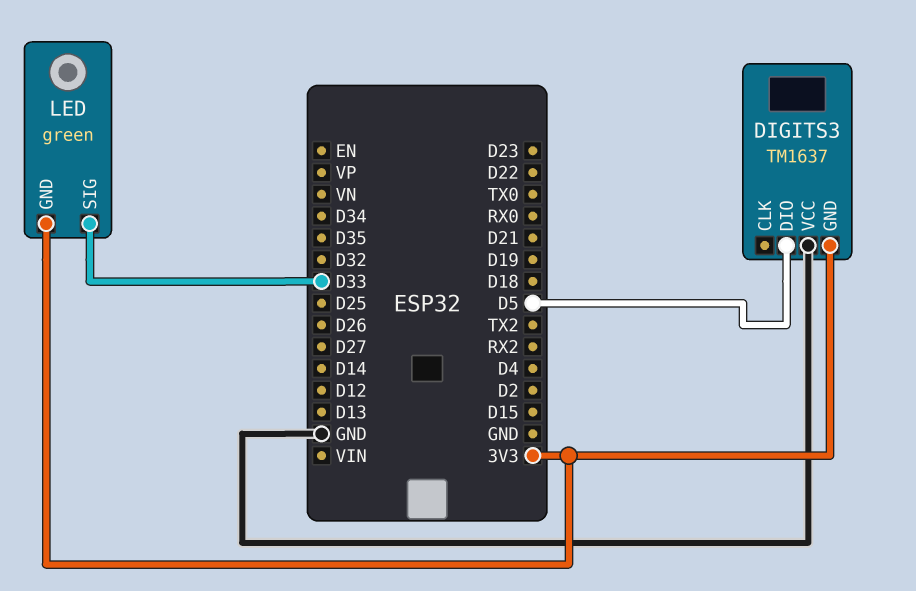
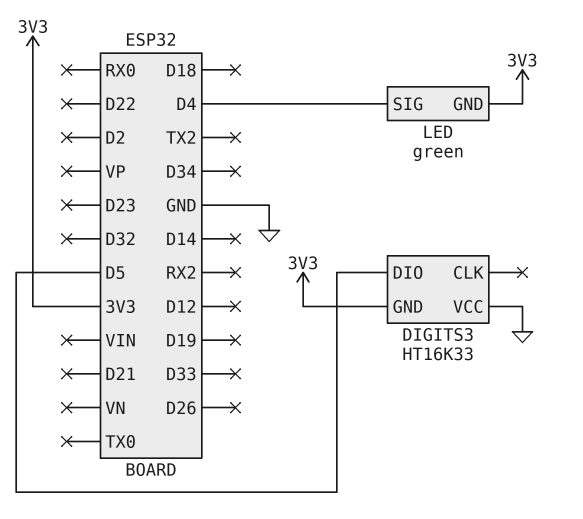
DIGITS3: TM1637 -> HT16K33
LED pin SIG: D33 -> D4

